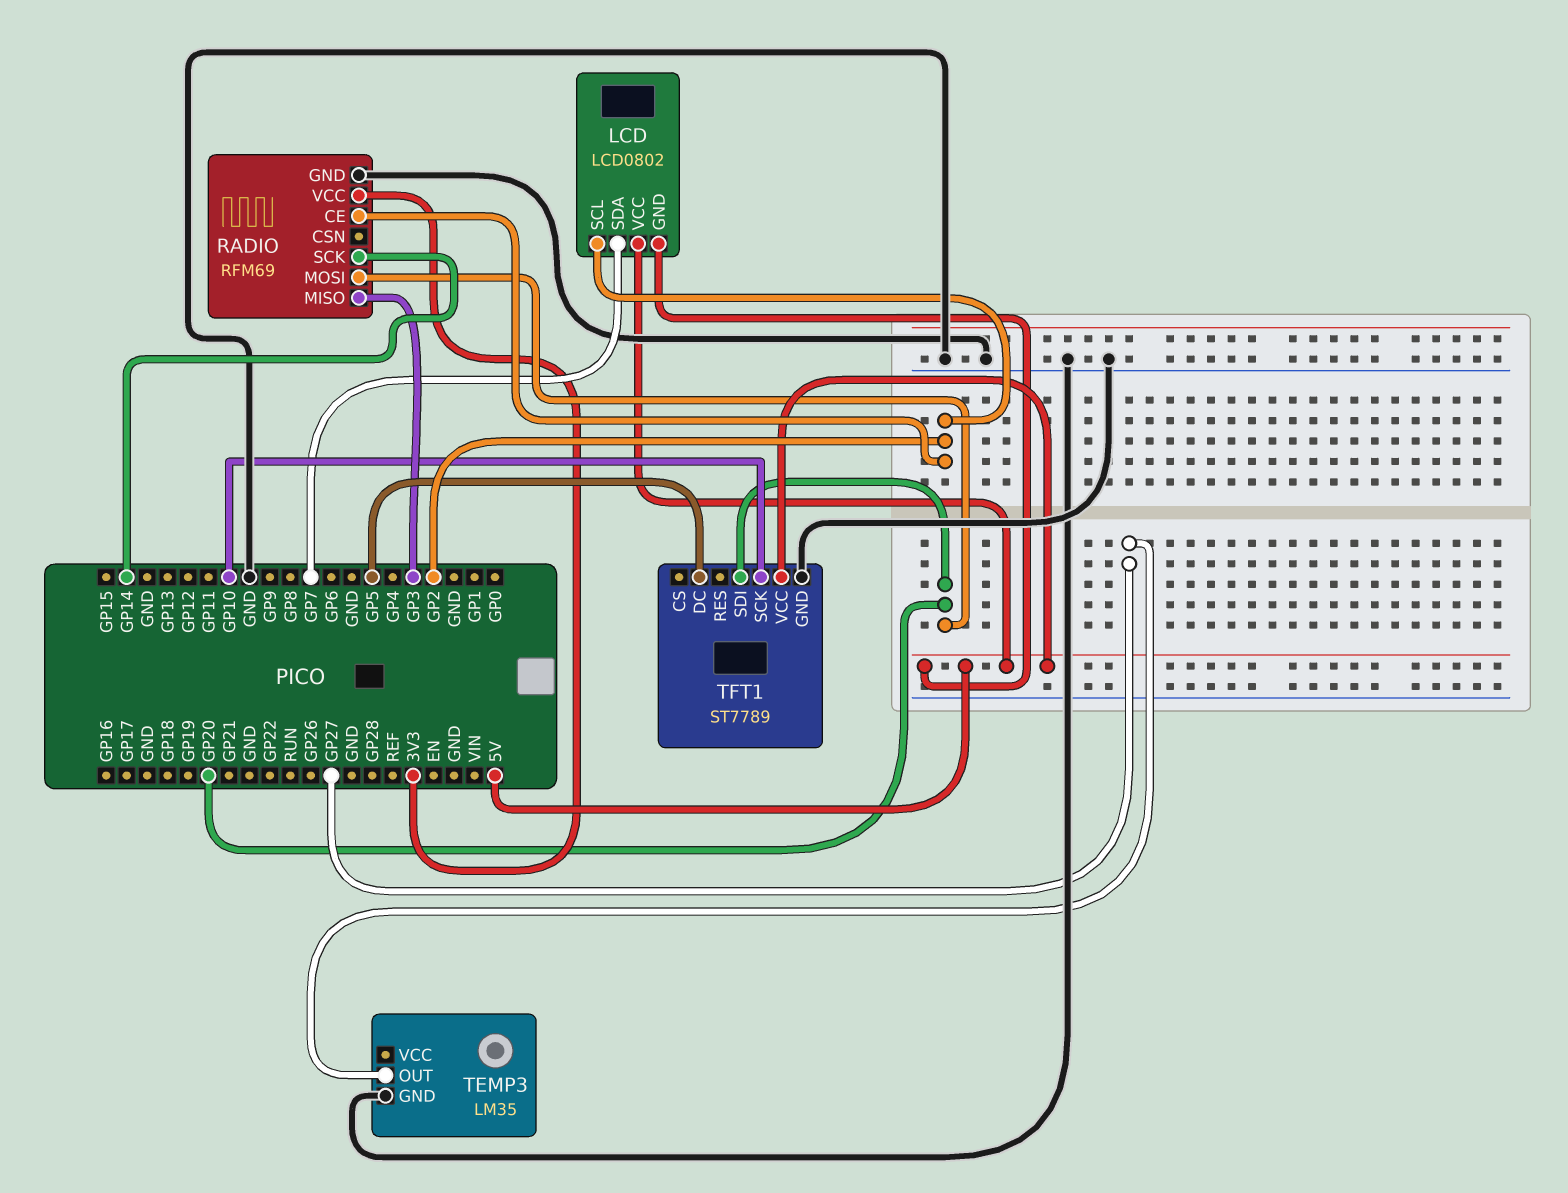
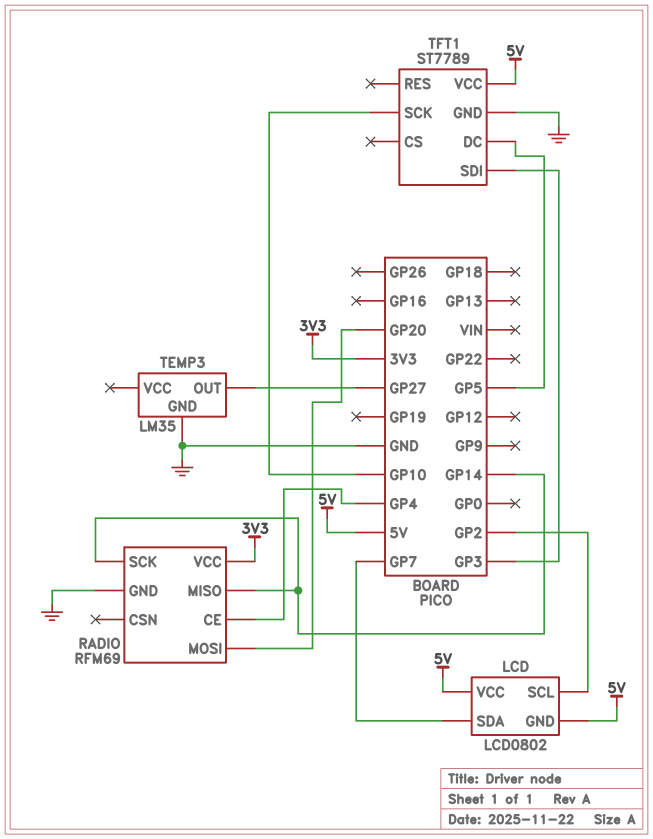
RADIO pin CE: GP2 -> GP4
RADIO pin MISO: GP3 -> GP14
TFT1 pin SDI: GP20 -> GP3

